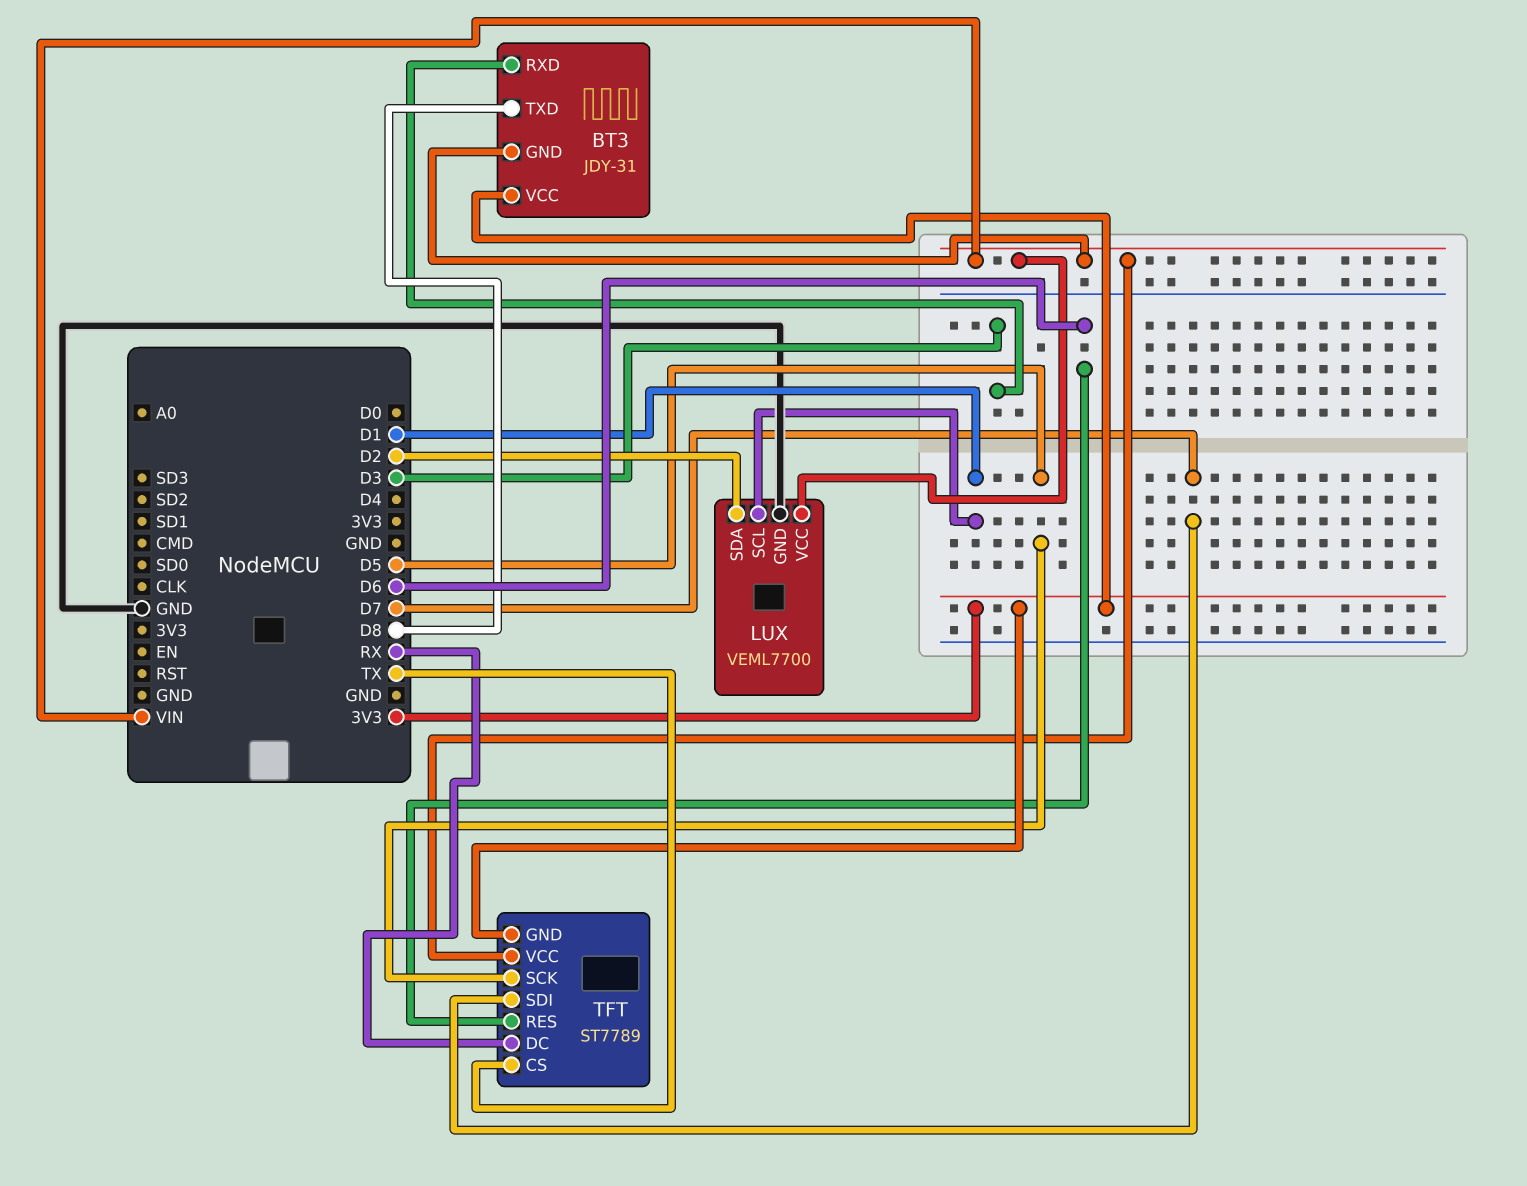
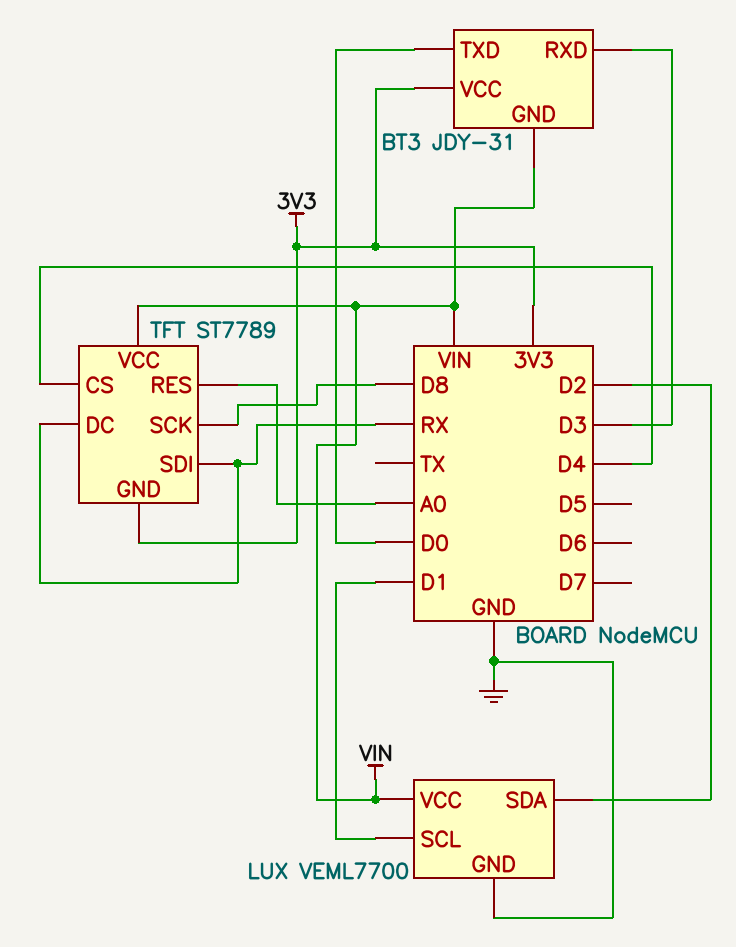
BT3 pin TXD: D8 -> D0
TFT pin CS: TX -> D4
TFT pin RES: D6 -> A0
TFT pin SCK: D5 -> D8
TFT pin SDI: D7 -> RX

